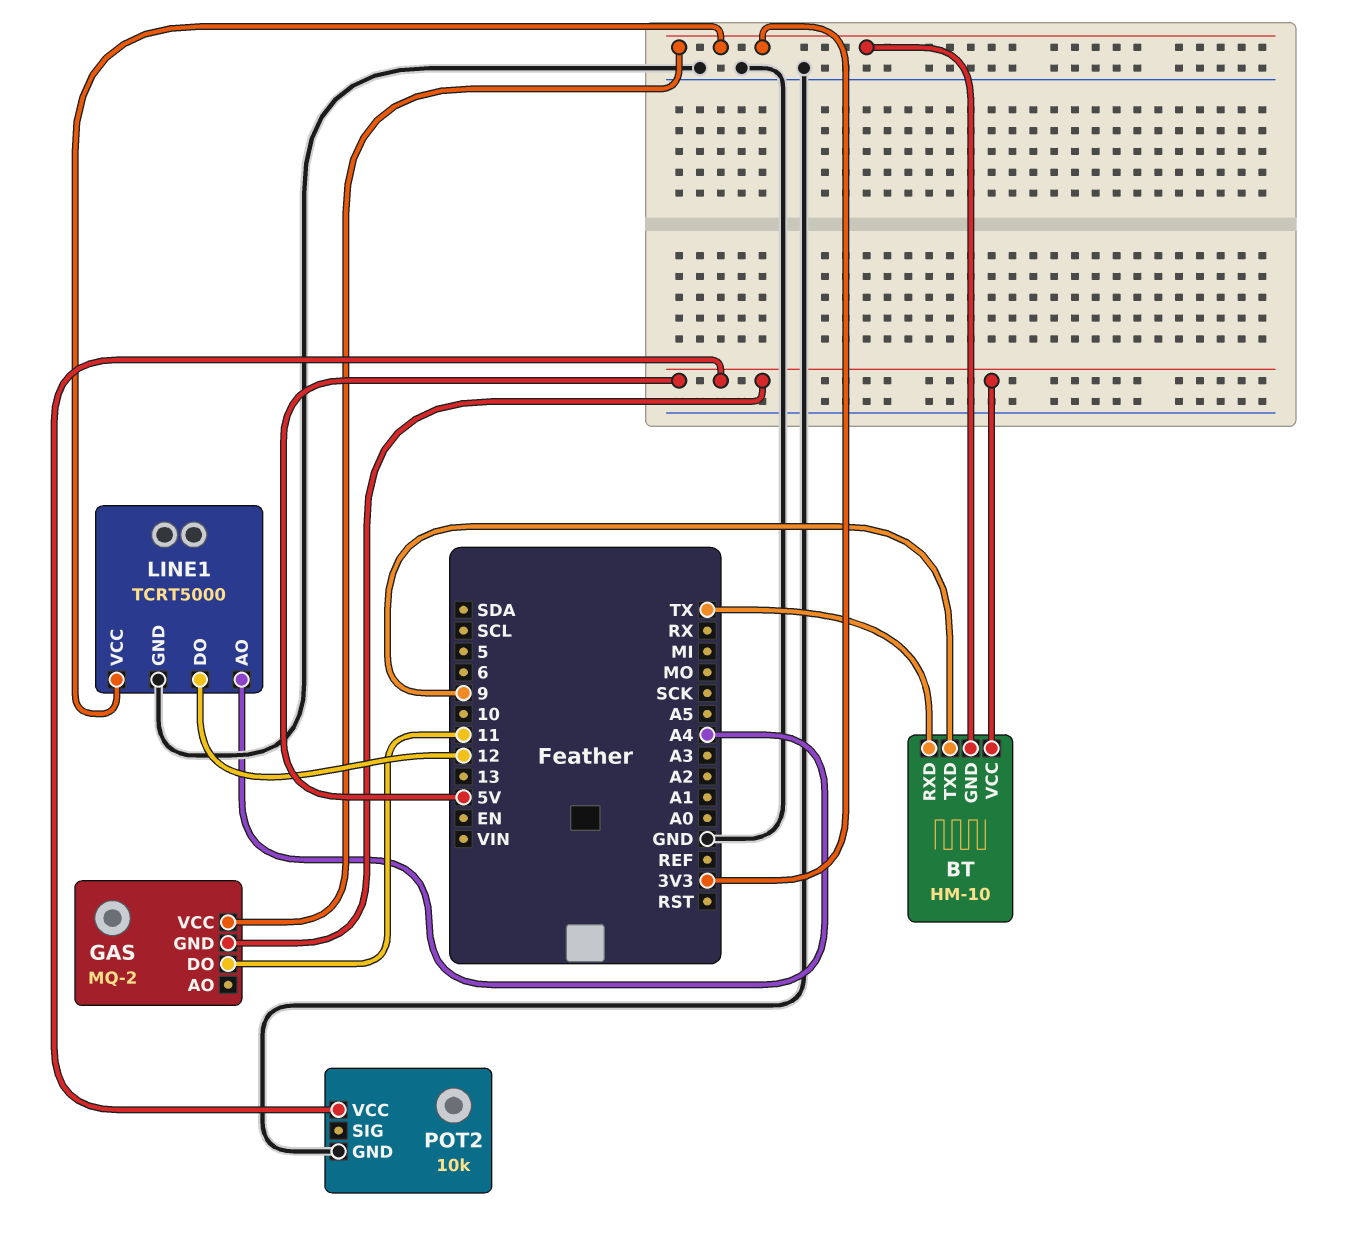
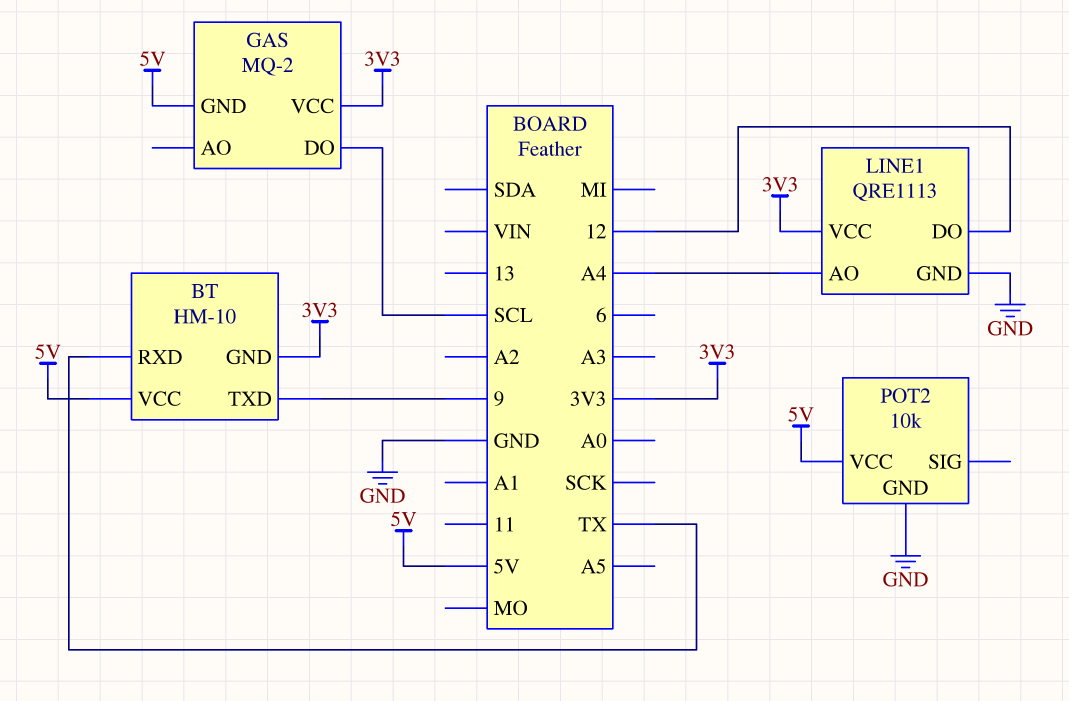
GAS pin DO: 11 -> SCL
LINE1: TCRT5000 -> QRE1113

